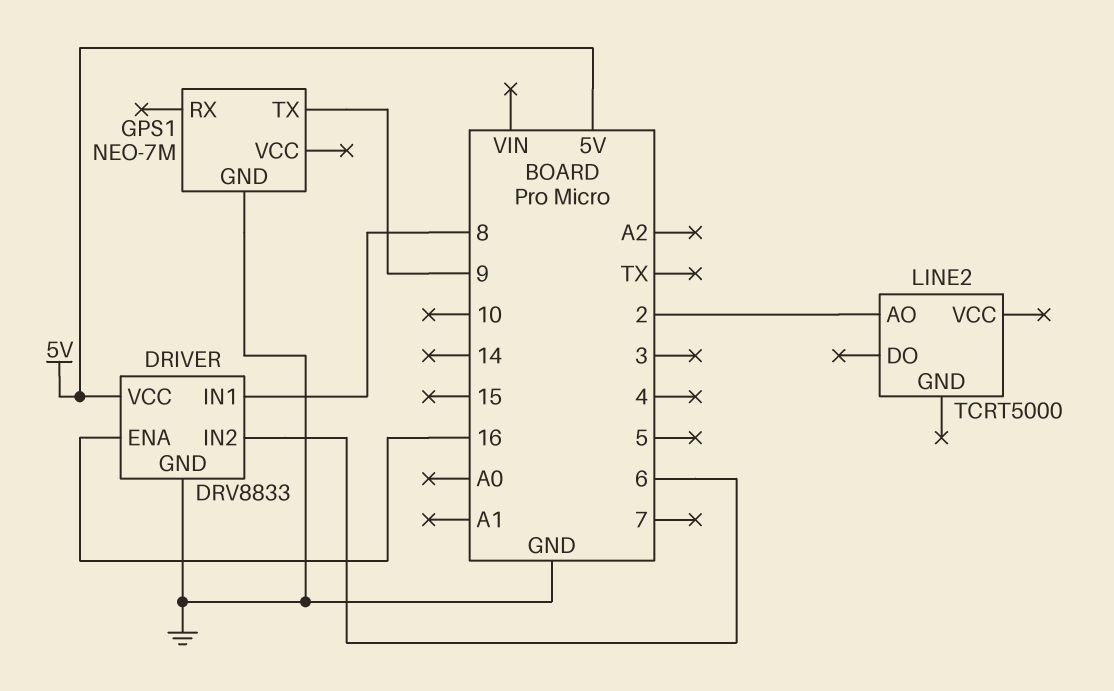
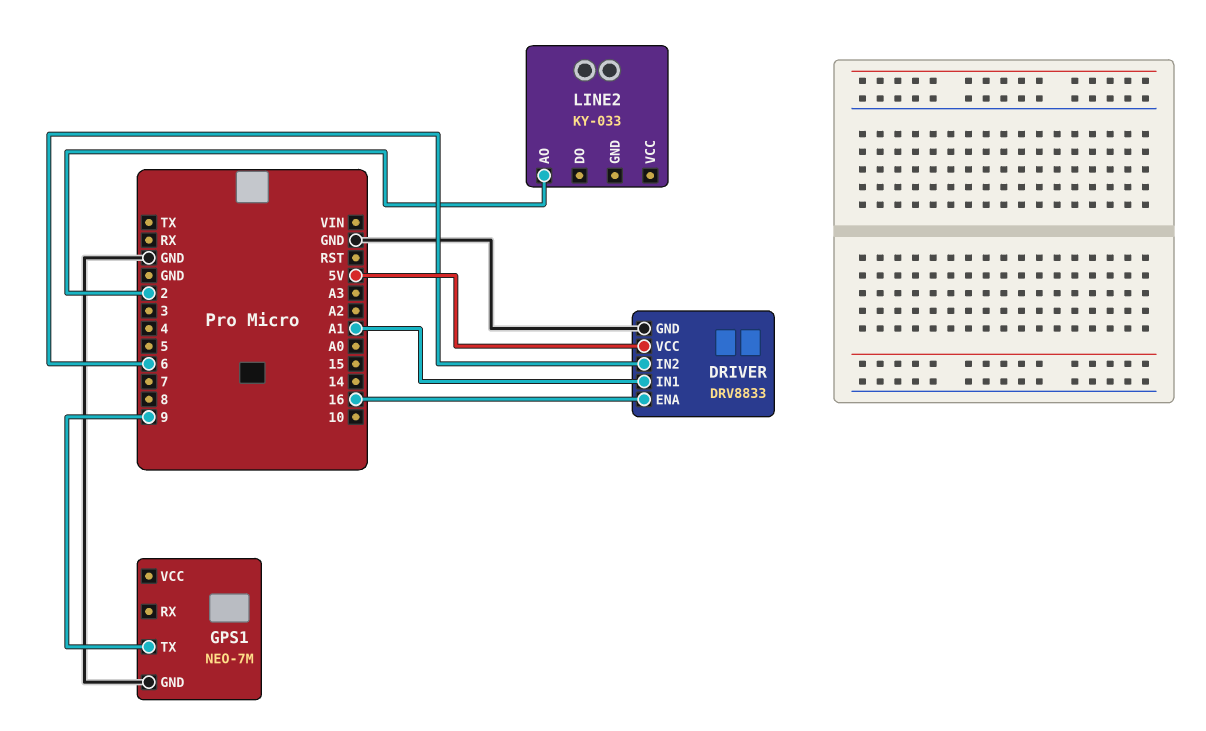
DRIVER pin IN1: 8 -> A1
LINE2: TCRT5000 -> KY-033

